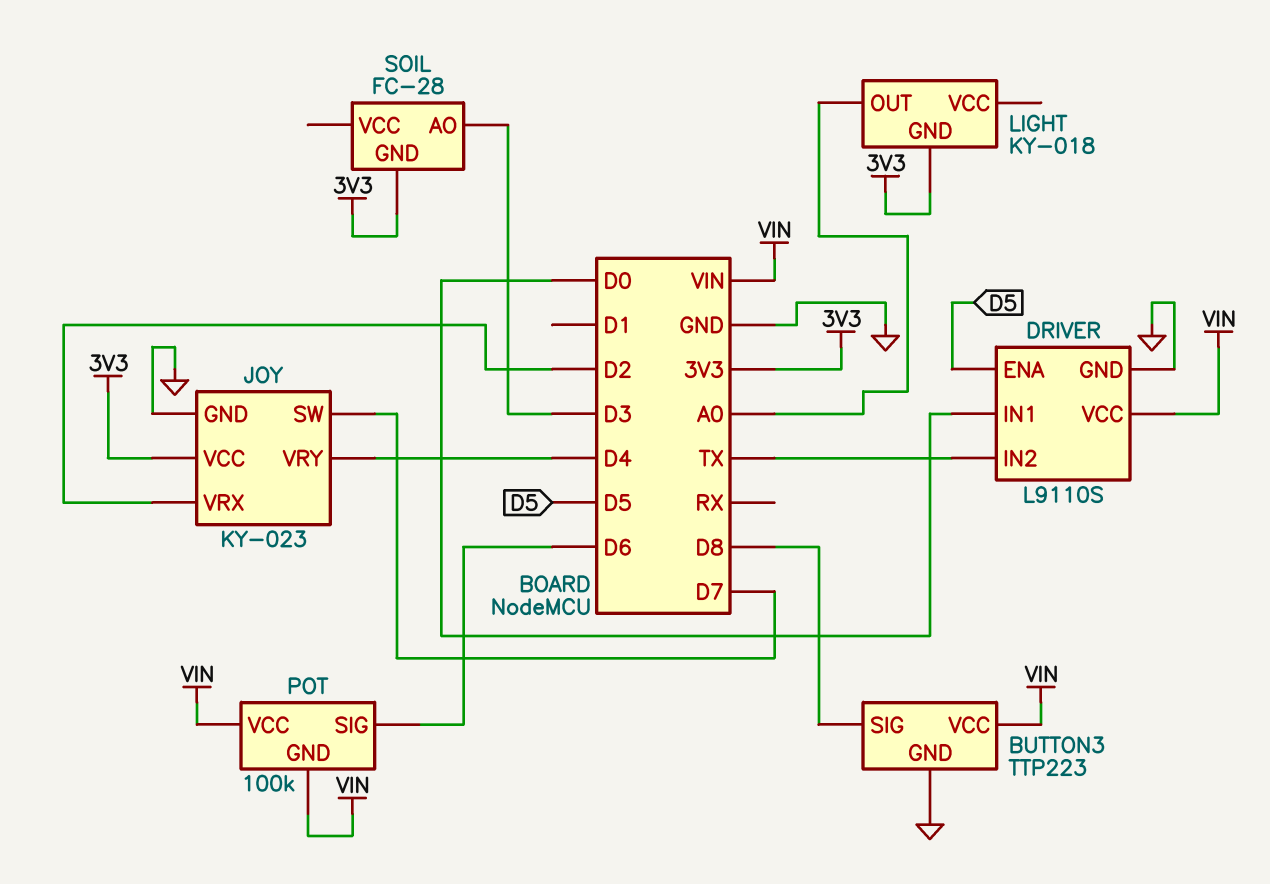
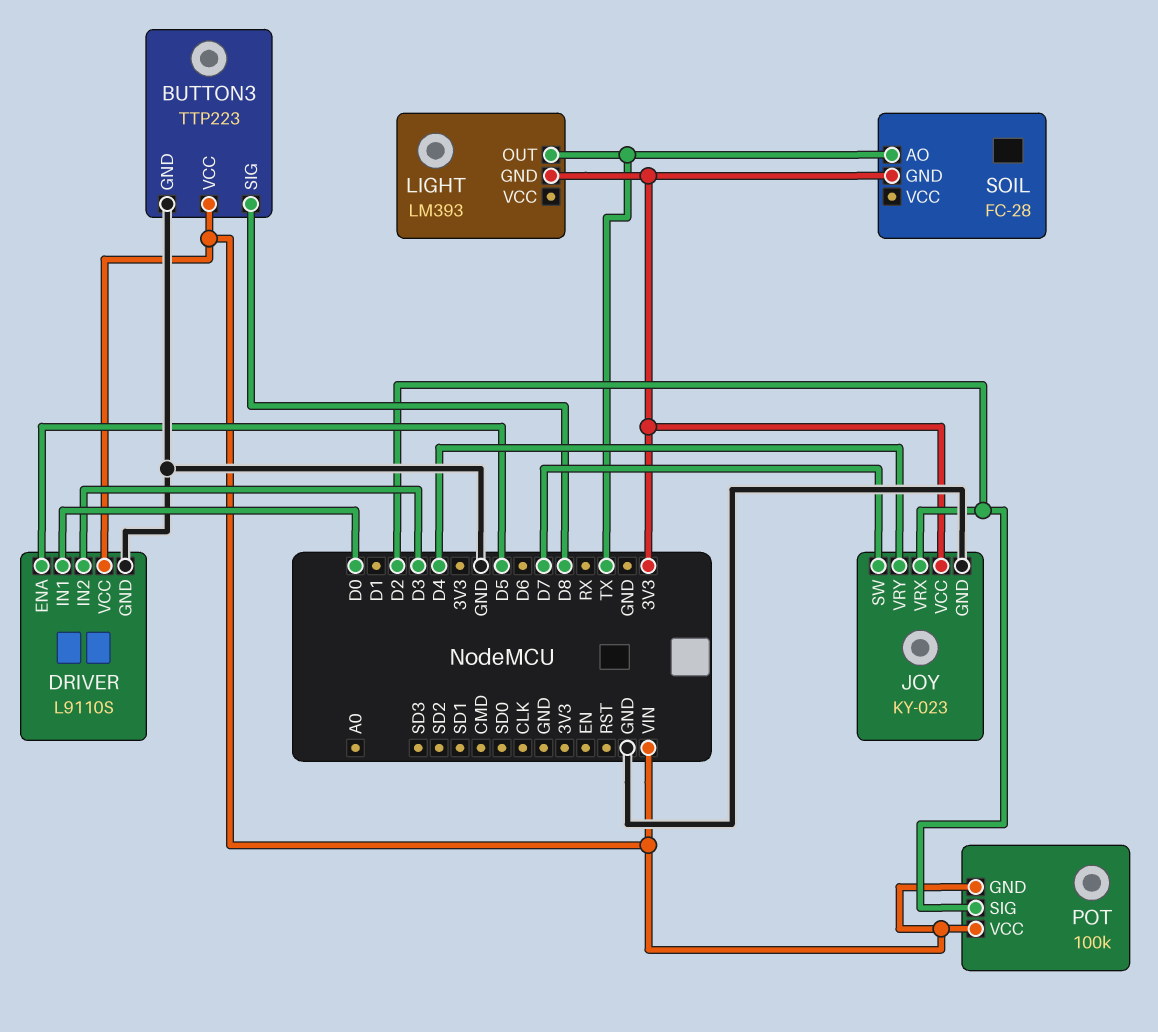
DRIVER pin IN2: TX -> D3
LIGHT: KY-018 -> LM393
LIGHT pin OUT: A0 -> TX
POT pin SIG: D6 -> D2
SOIL pin AO: D3 -> TX

